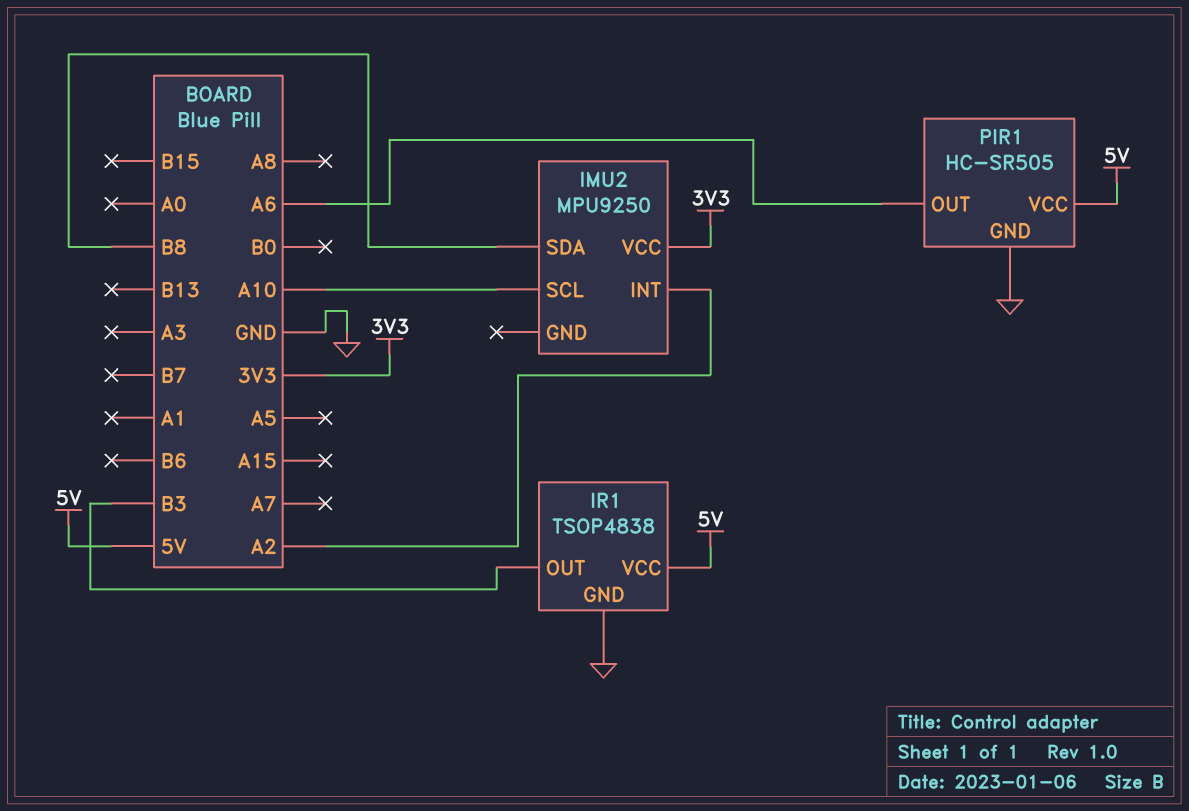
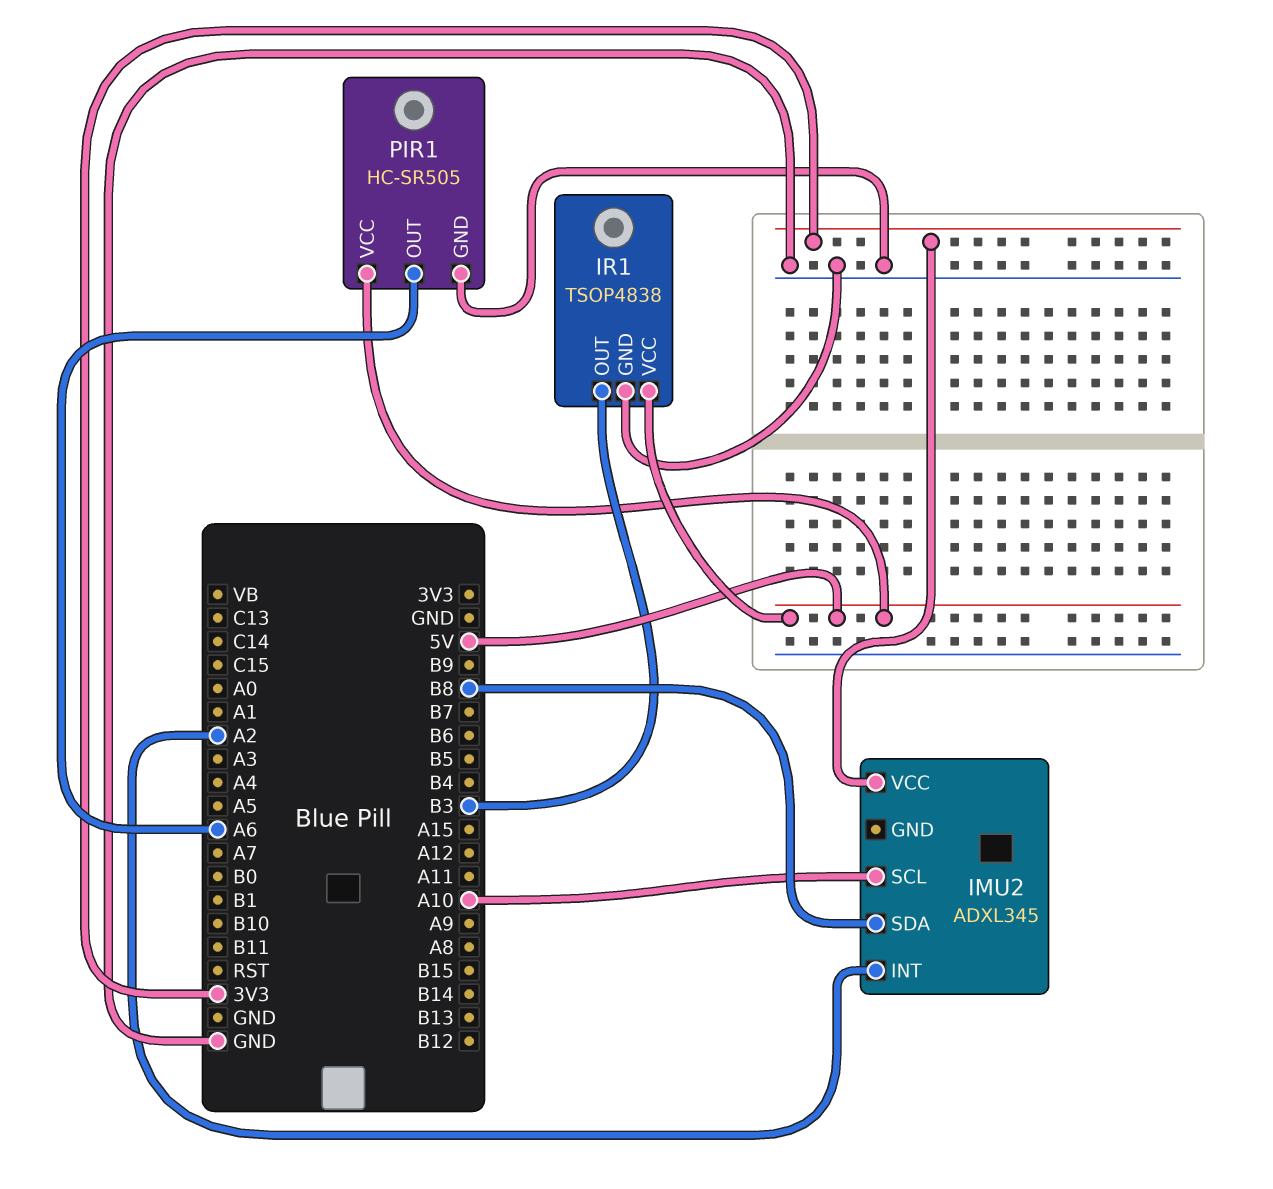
IMU2: MPU9250 -> ADXL345

